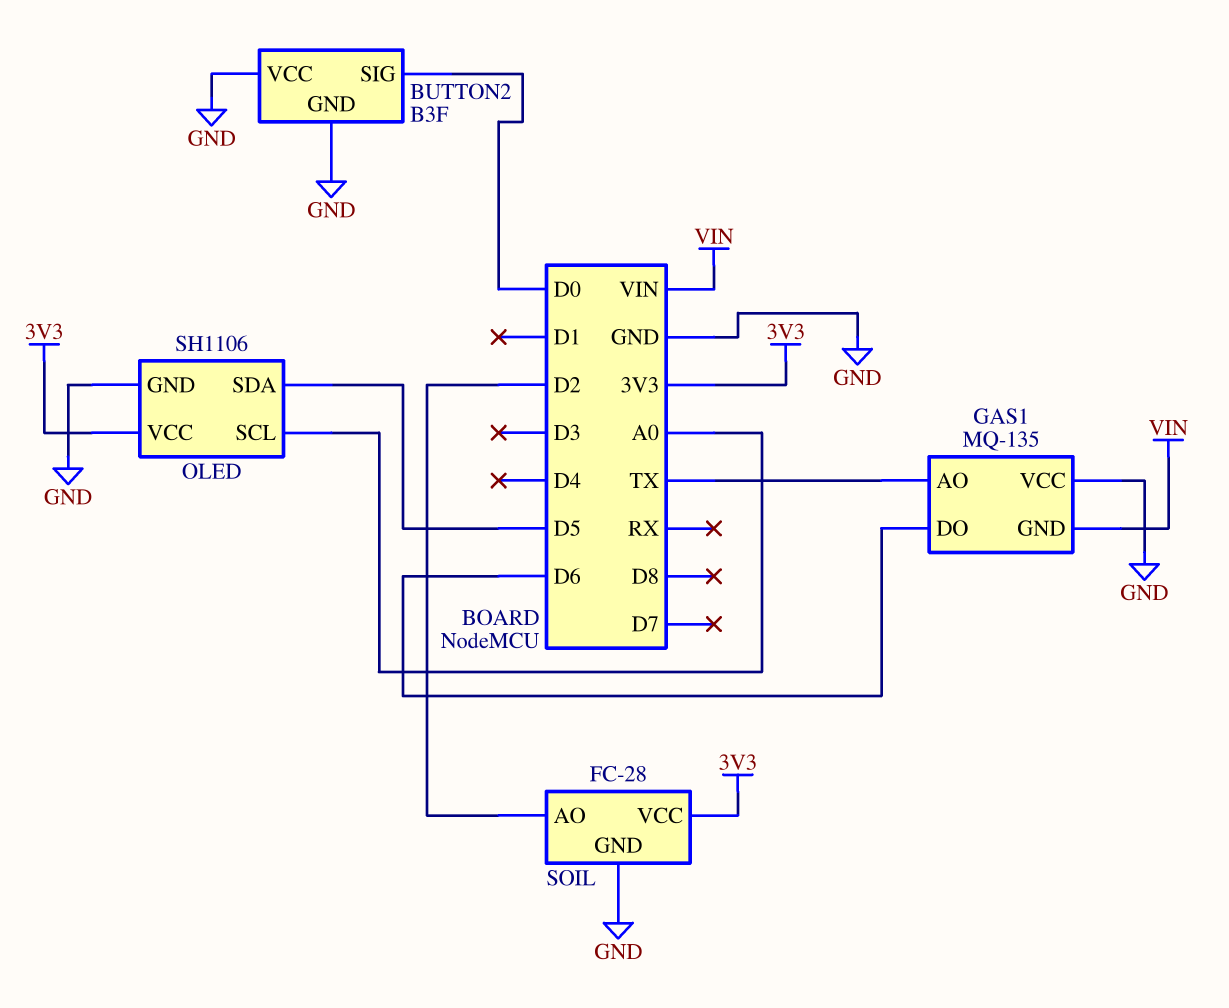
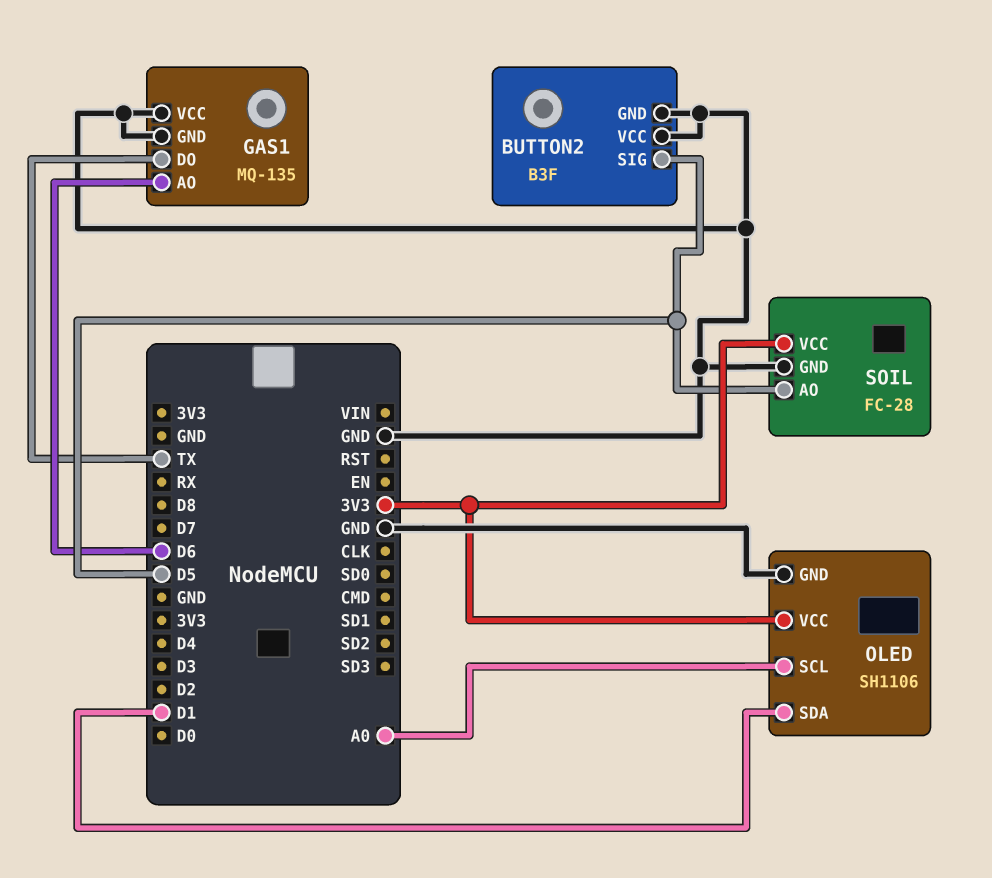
BUTTON2 pin SIG: D0 -> D5
GAS1 pin AO: TX -> D6
GAS1 pin DO: D6 -> TX
GAS1 pin GND: VIN -> GND
OLED pin SDA: D5 -> D1
SOIL pin AO: D2 -> D5

